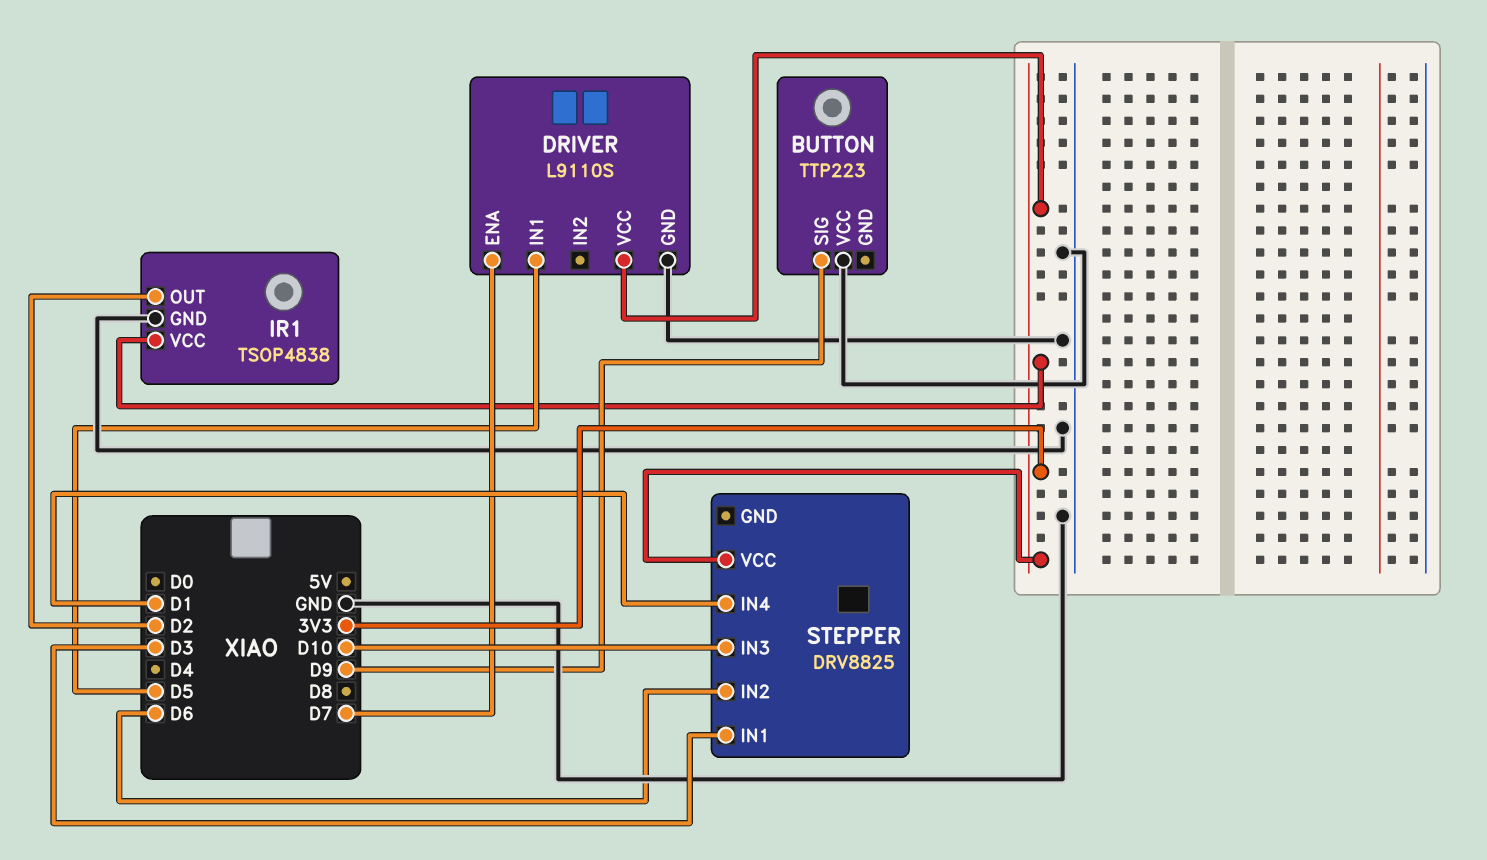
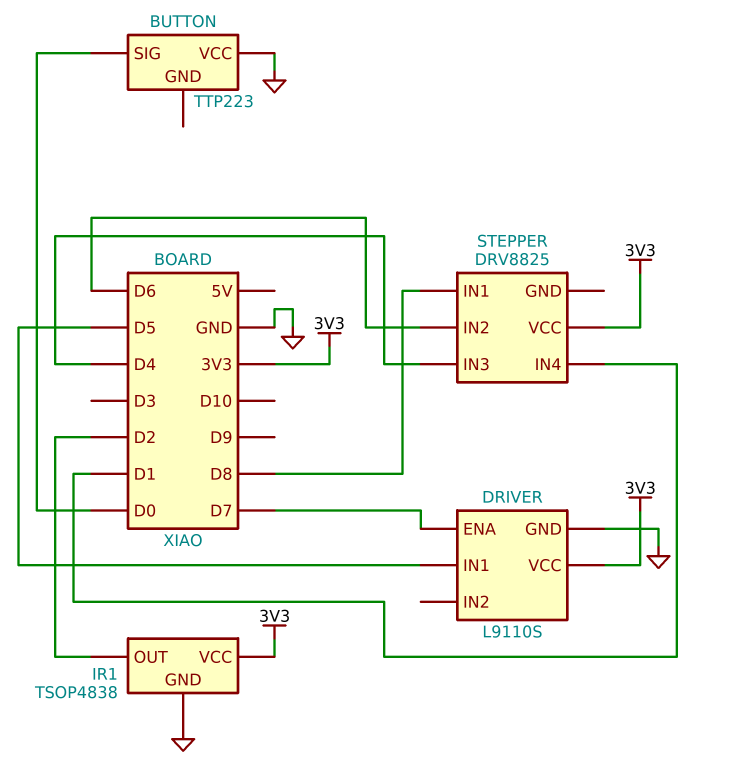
BUTTON pin SIG: D9 -> D0
STEPPER pin IN1: D3 -> D8
STEPPER pin IN3: D10 -> D4

